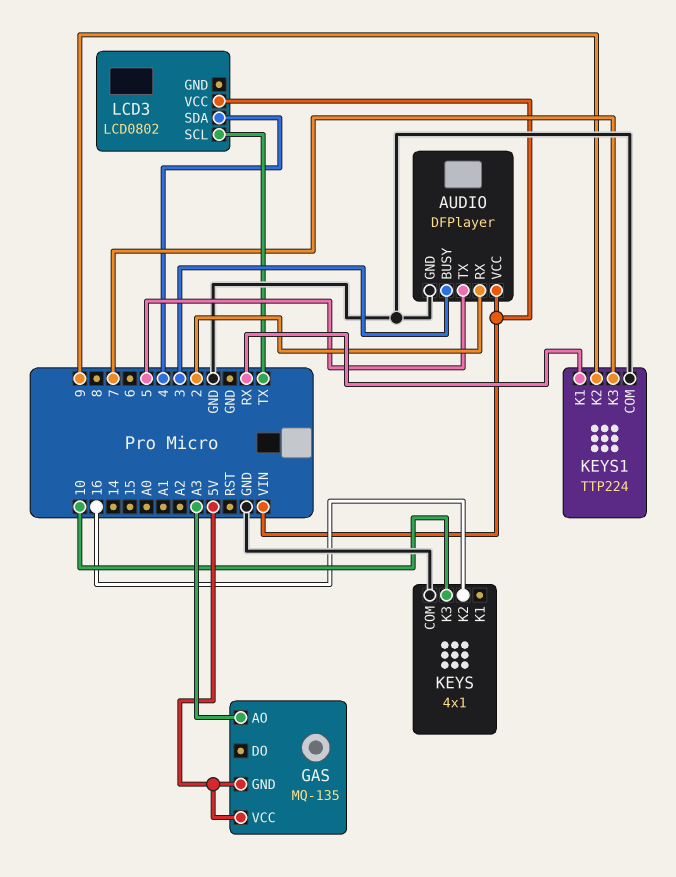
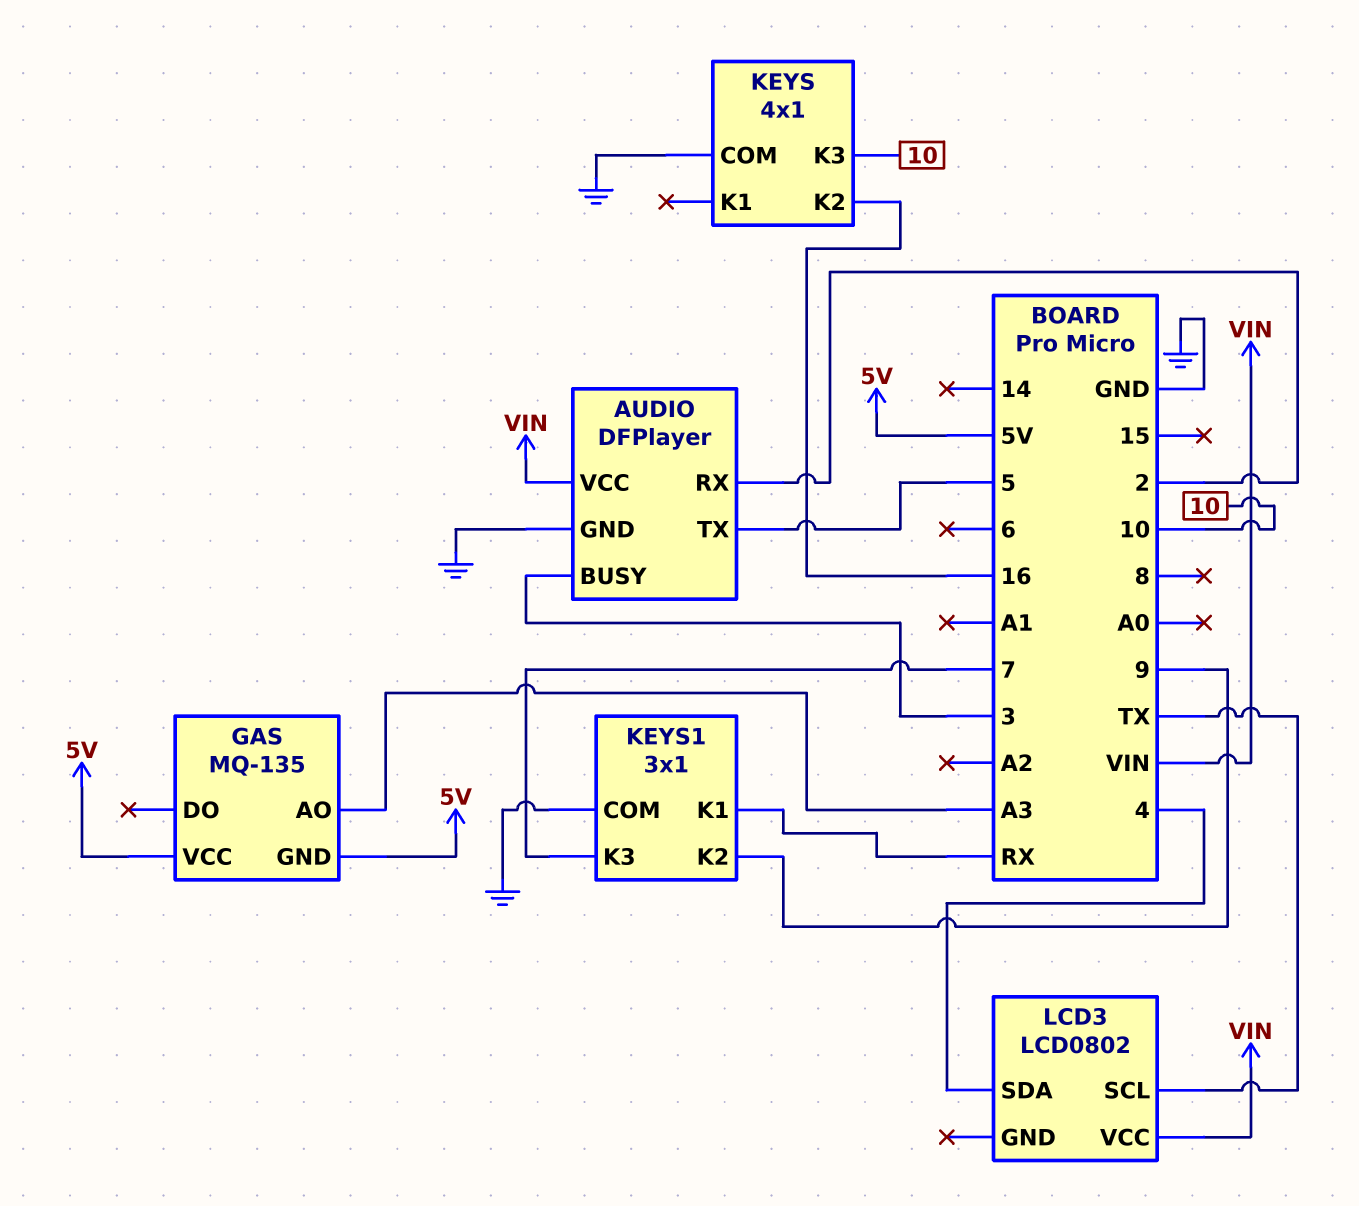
KEYS1: TTP224 -> 3x1

